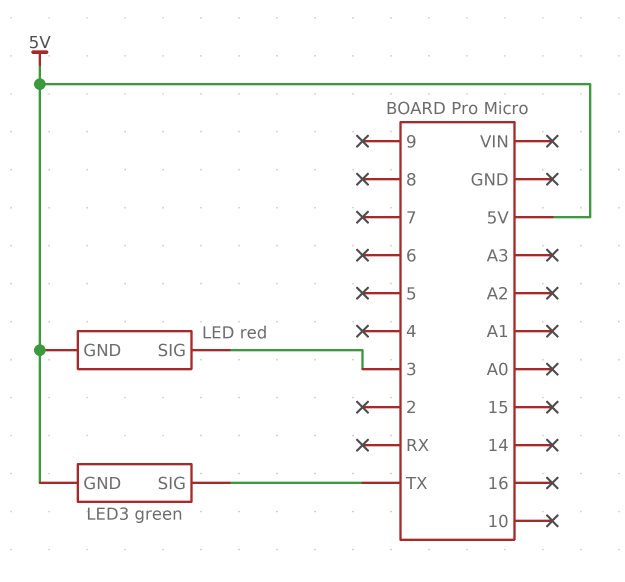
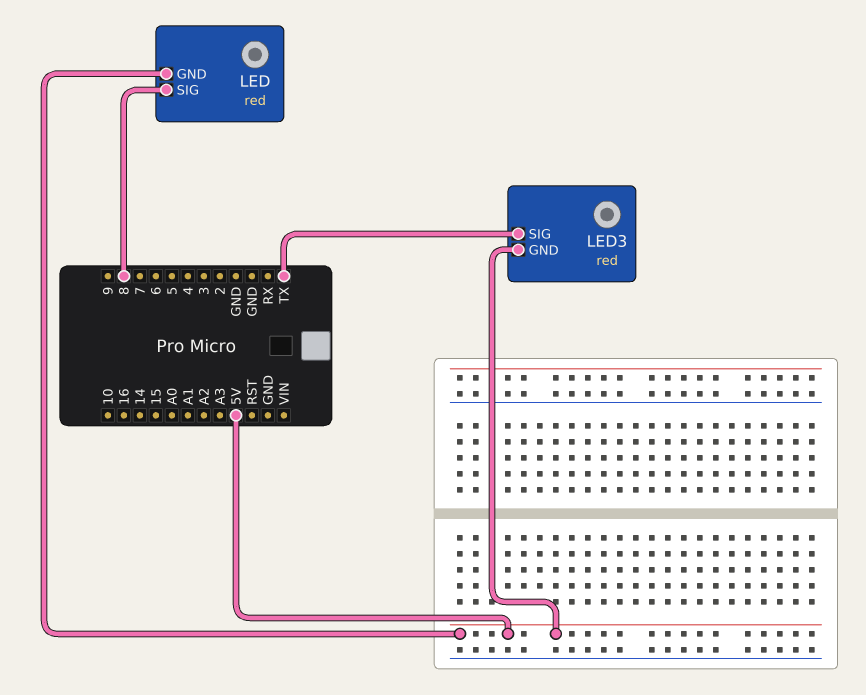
LED pin SIG: 3 -> 8
LED3: green -> red

